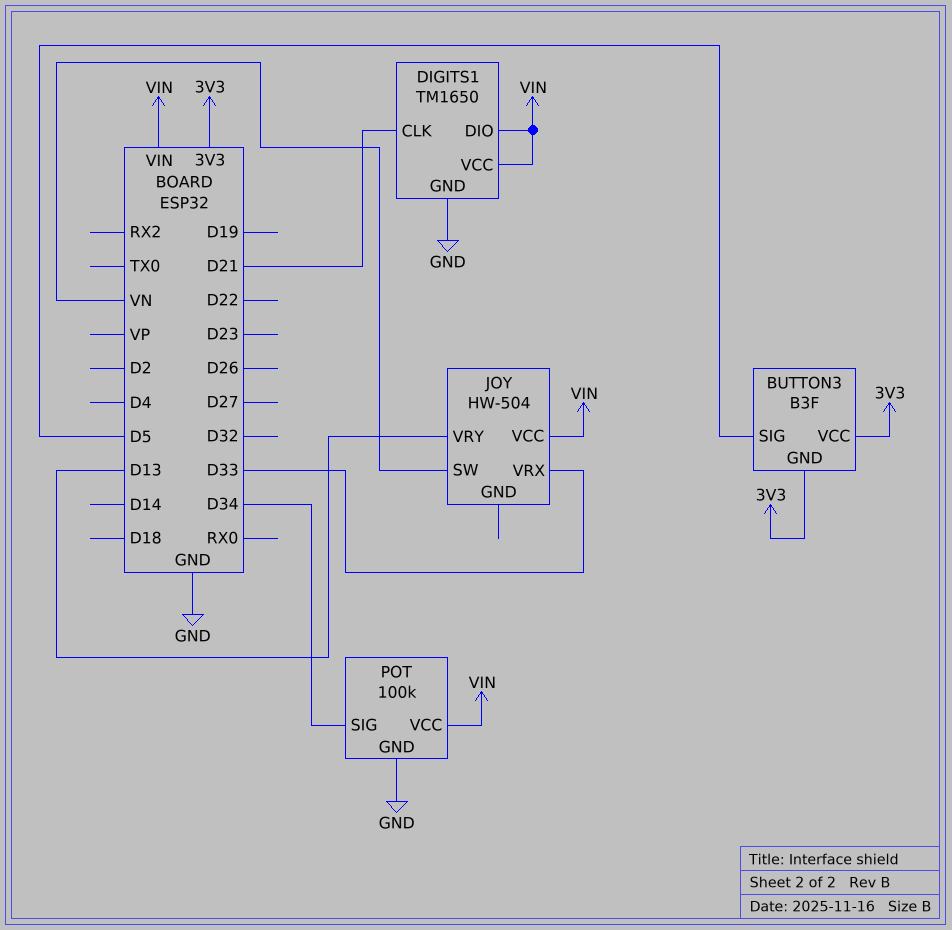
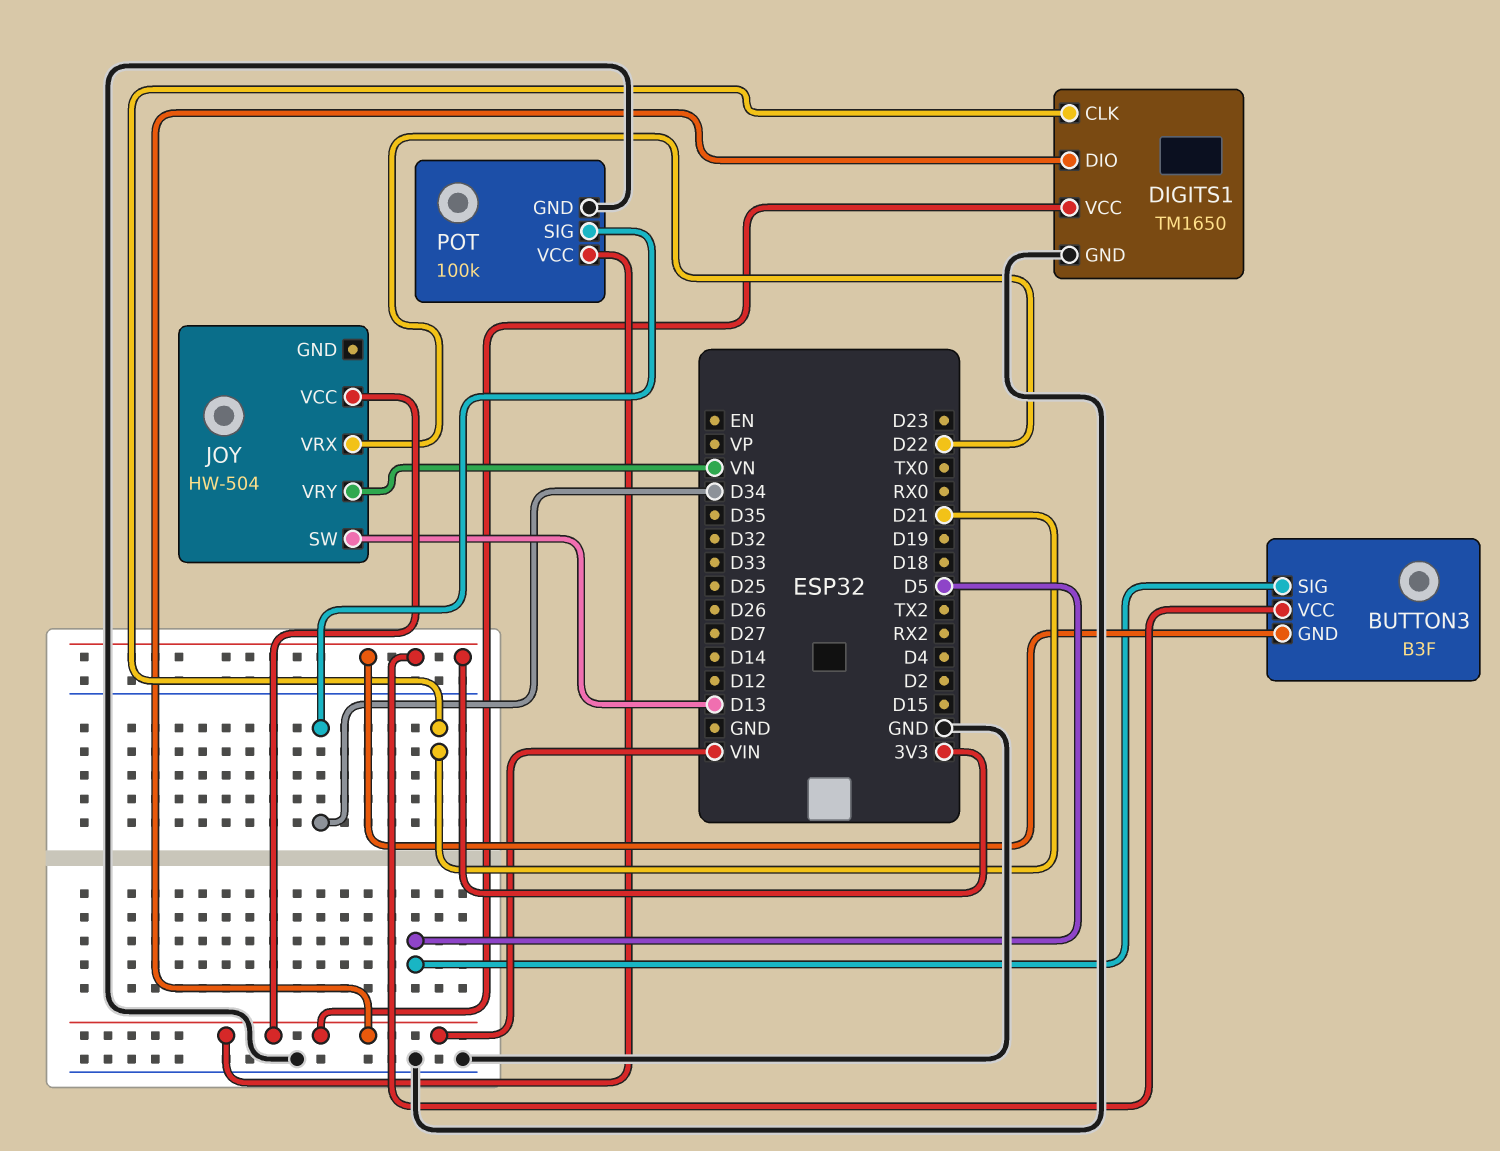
JOY pin SW: VN -> D13
JOY pin VRX: D33 -> D22
JOY pin VRY: D13 -> VN

